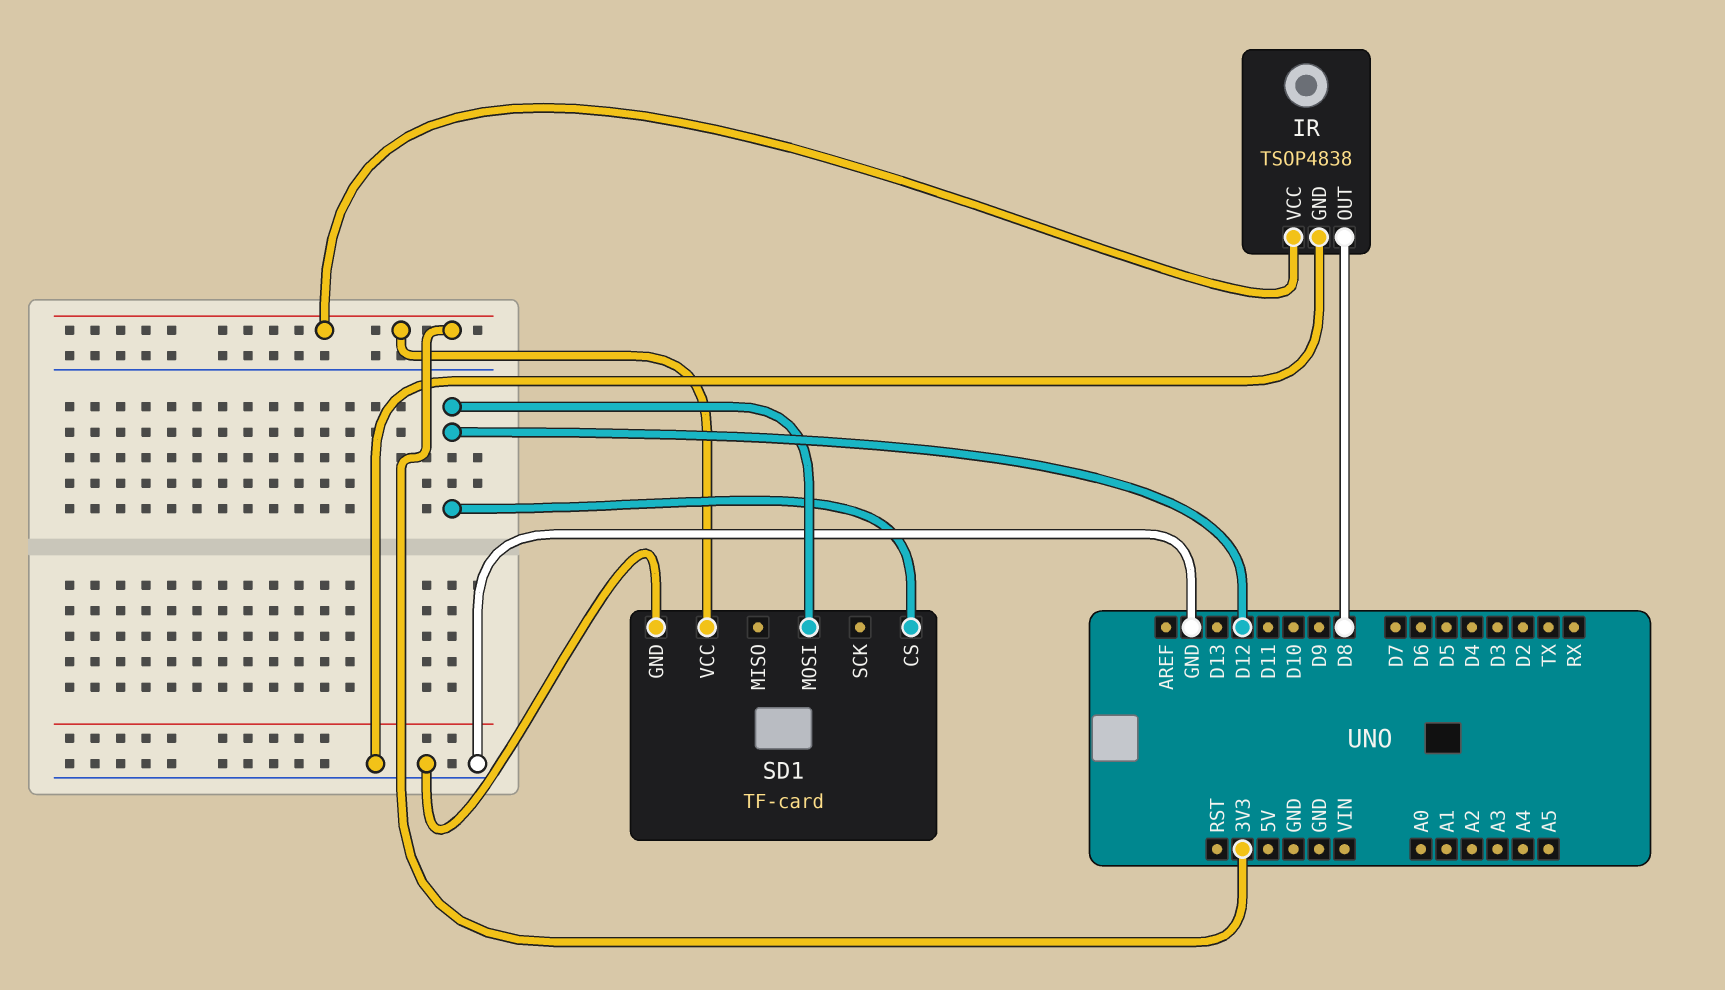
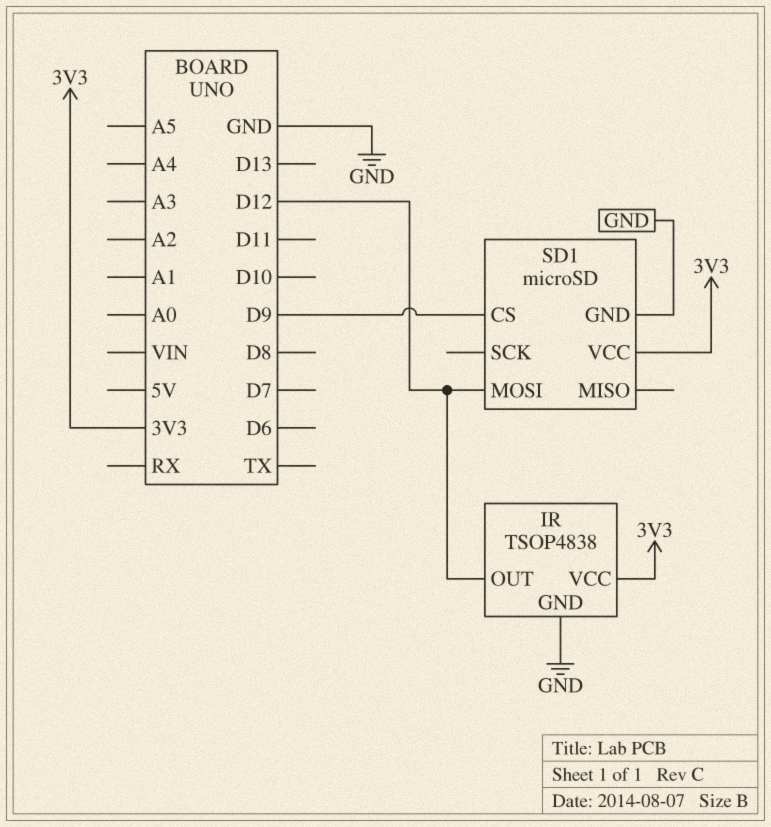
IR pin OUT: D8 -> D12
SD1: TF-card -> microSD
SD1 pin CS: D12 -> D9

